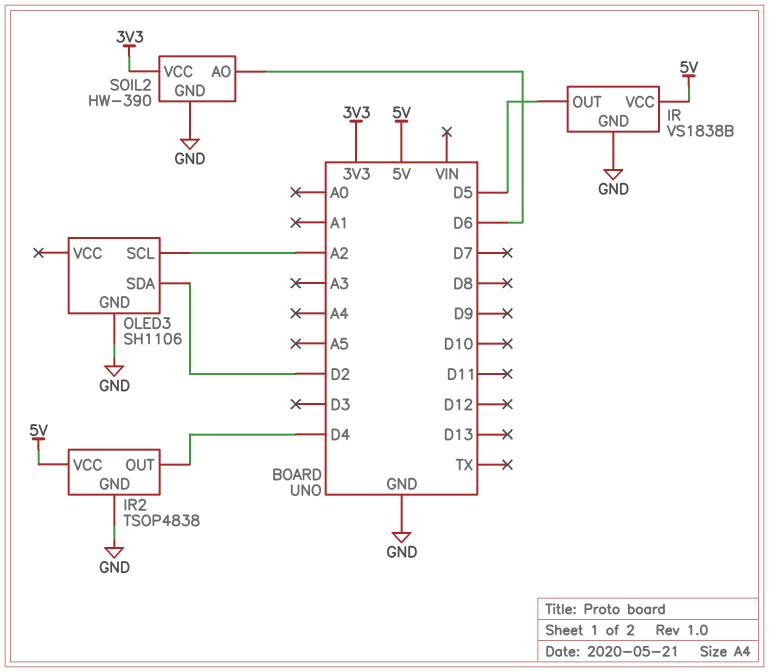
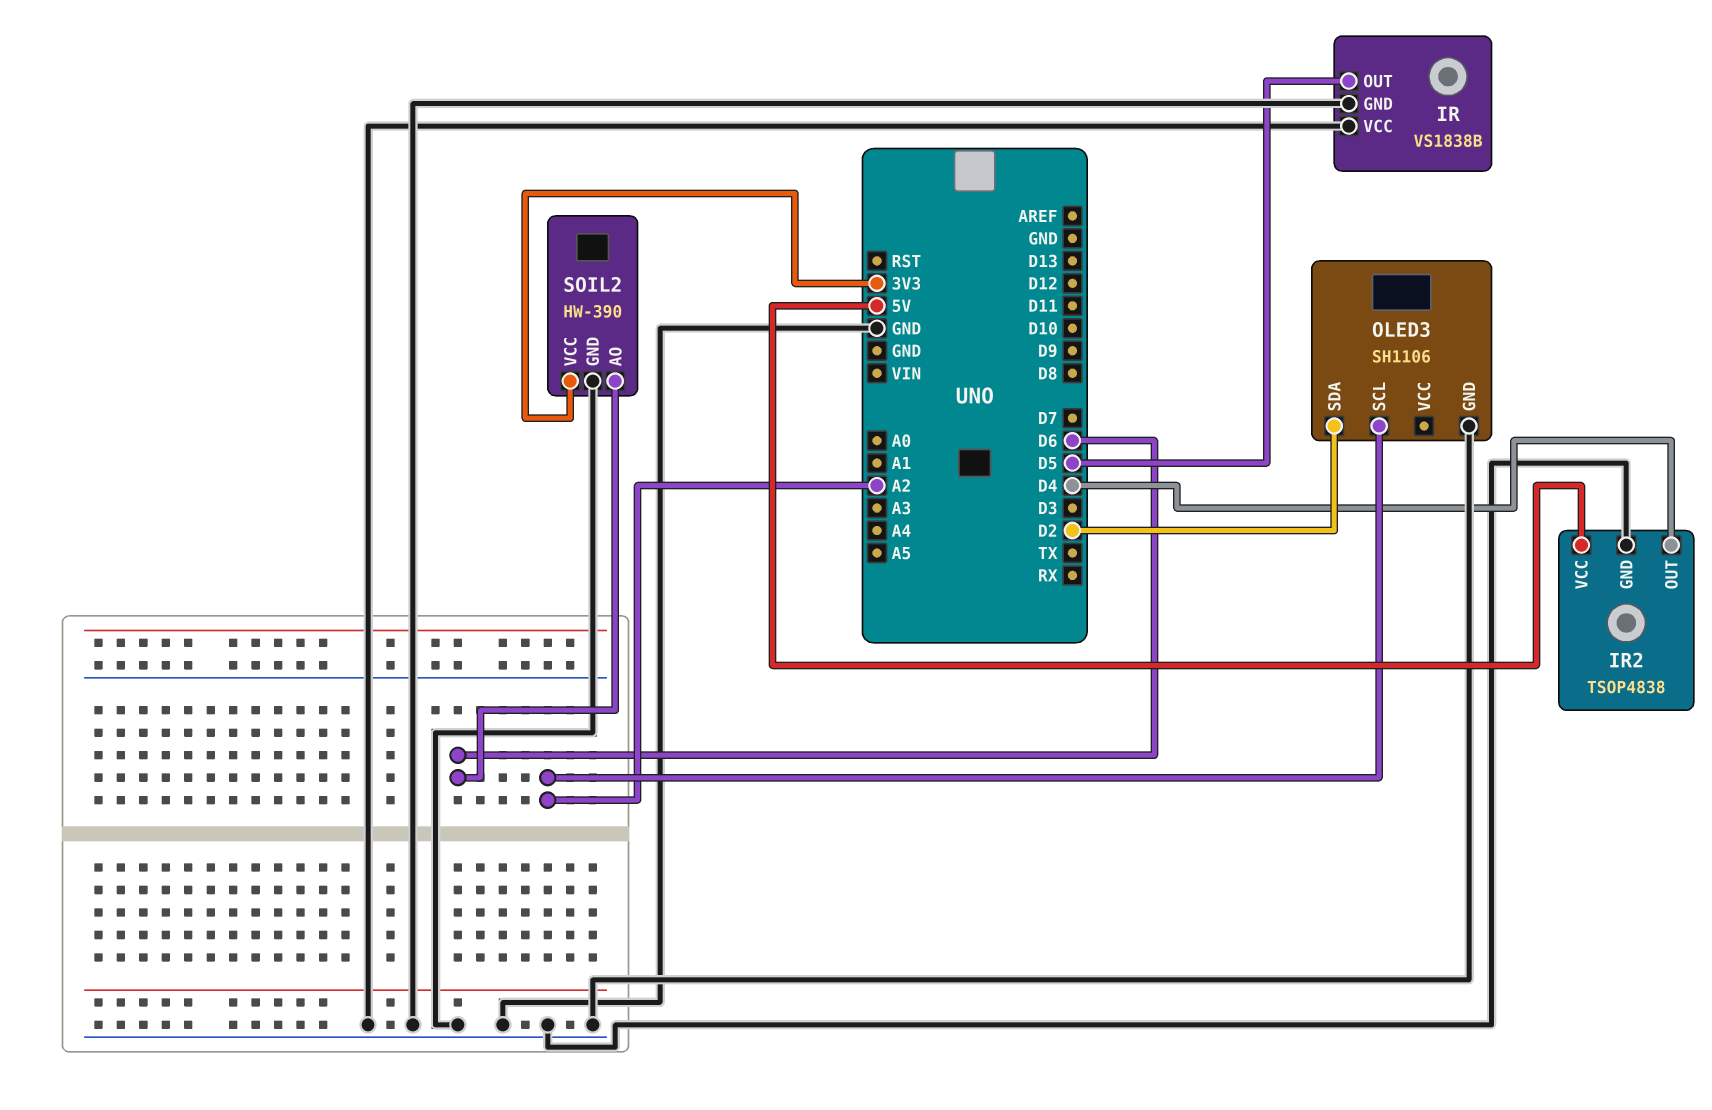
IR pin VCC: 5V -> GND

